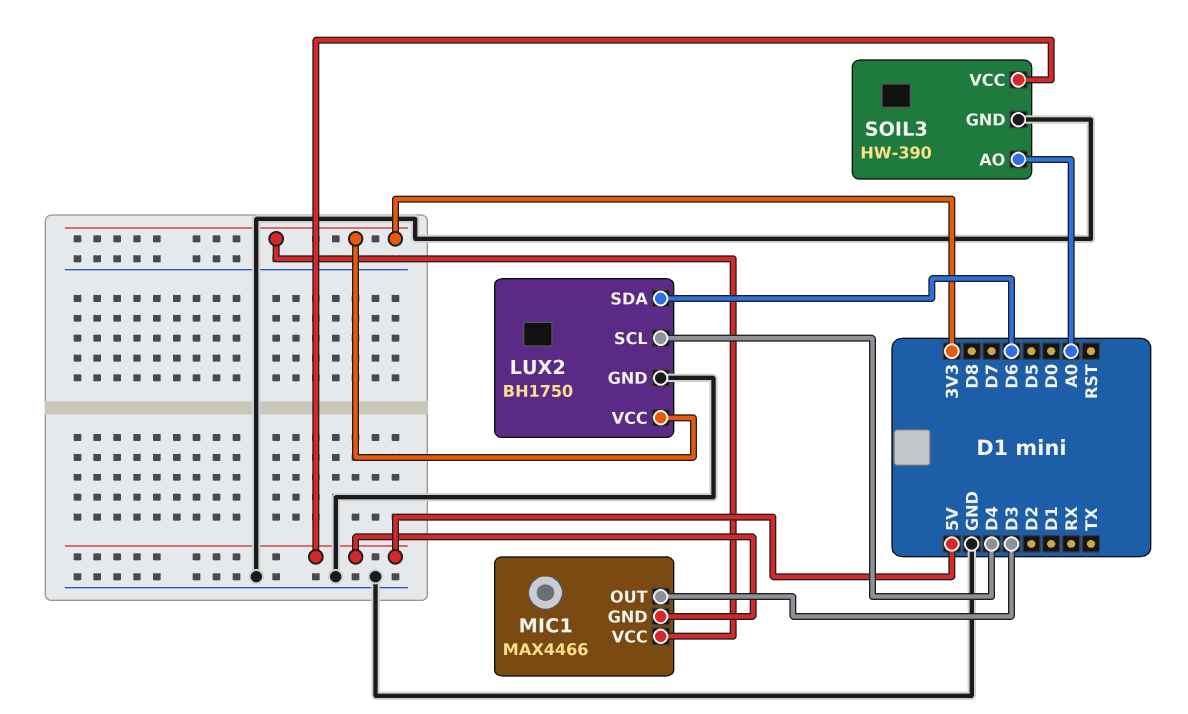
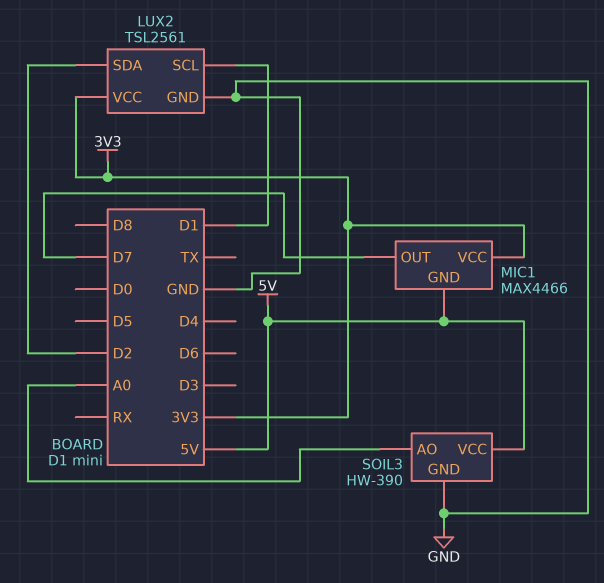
LUX2: BH1750 -> TSL2561
LUX2 pin SCL: D4 -> D1
LUX2 pin SDA: D6 -> D2
MIC1 pin OUT: D3 -> D7

